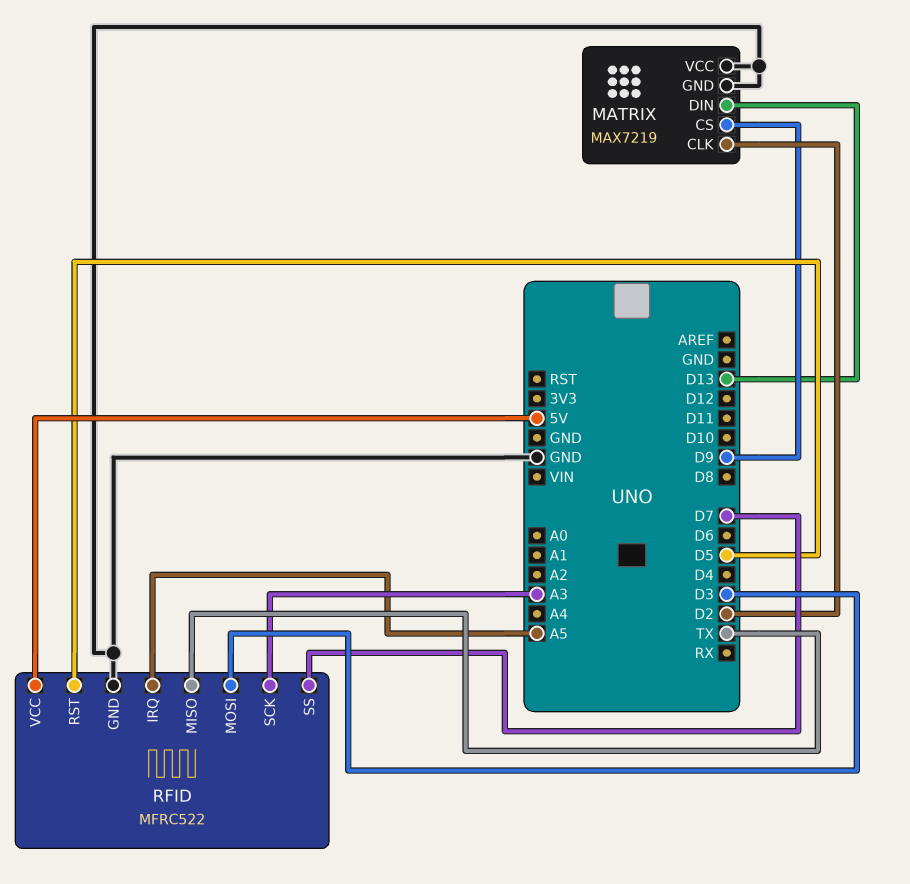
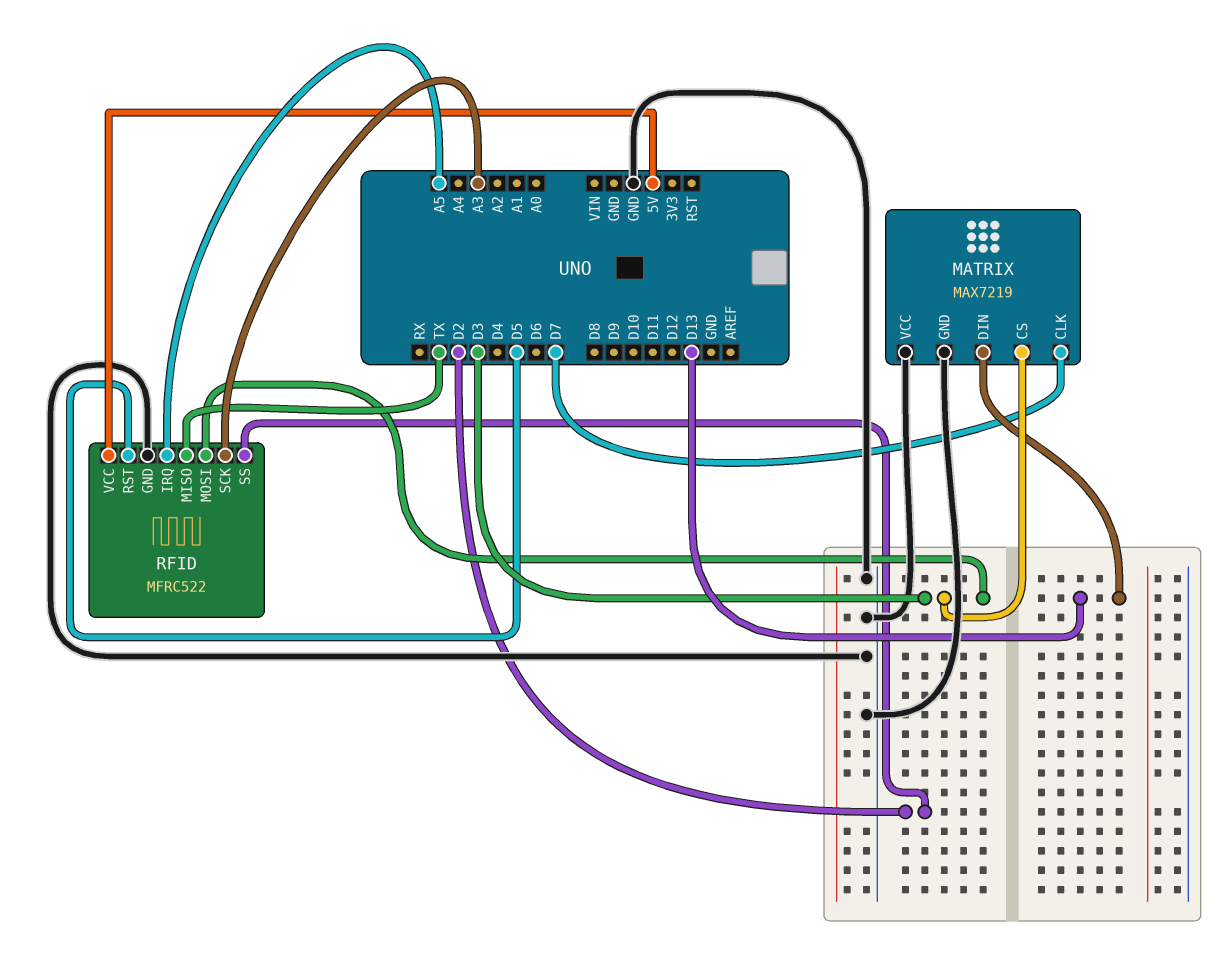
MATRIX pin CLK: D2 -> D7
MATRIX pin CS: D9 -> D3
RFID pin SS: D7 -> D2

